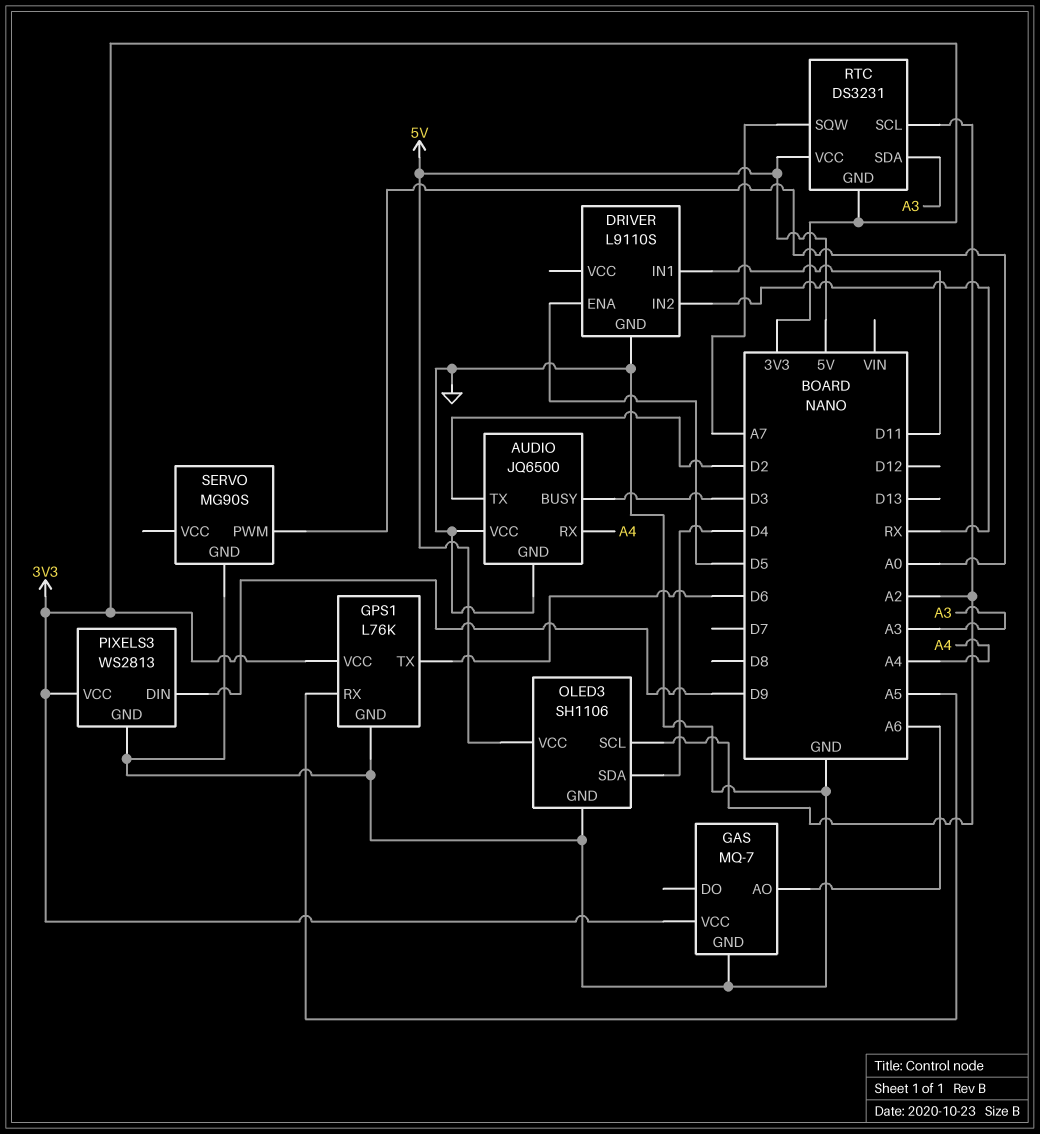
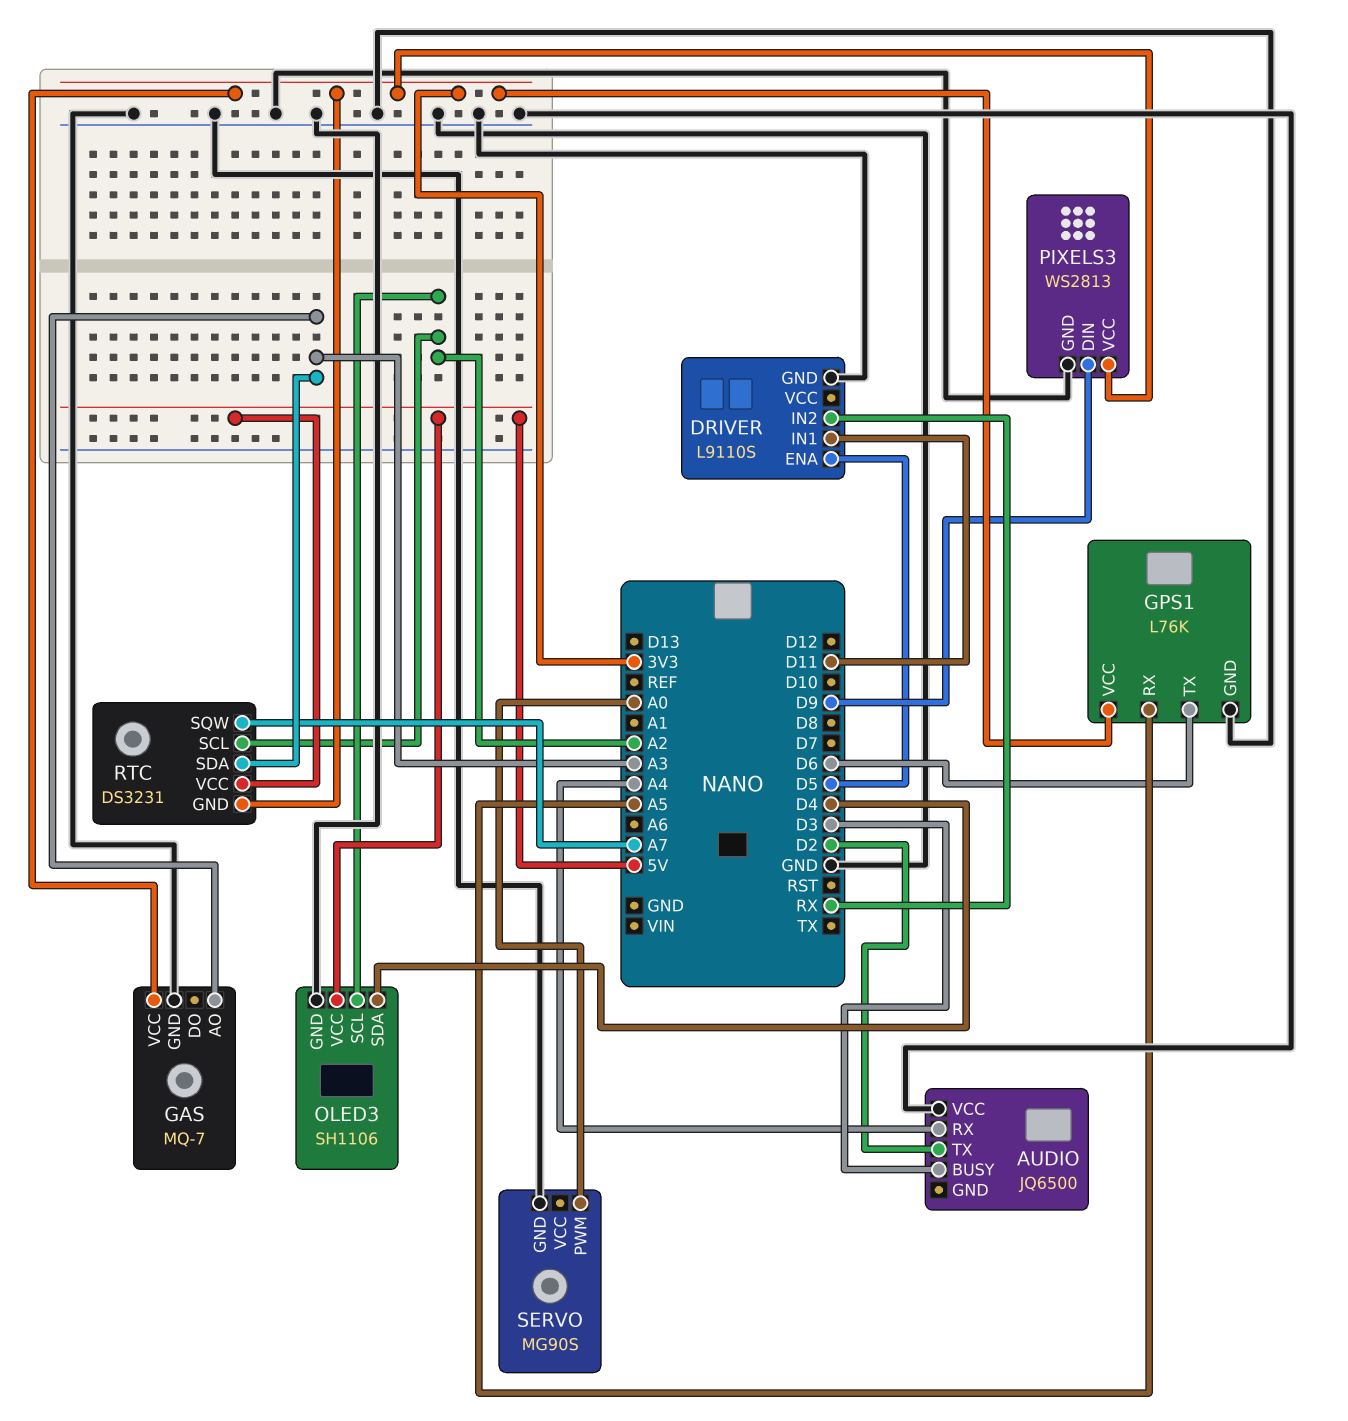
AUDIO pin GND: GND -> none
GAS pin AO: A6 -> A3

